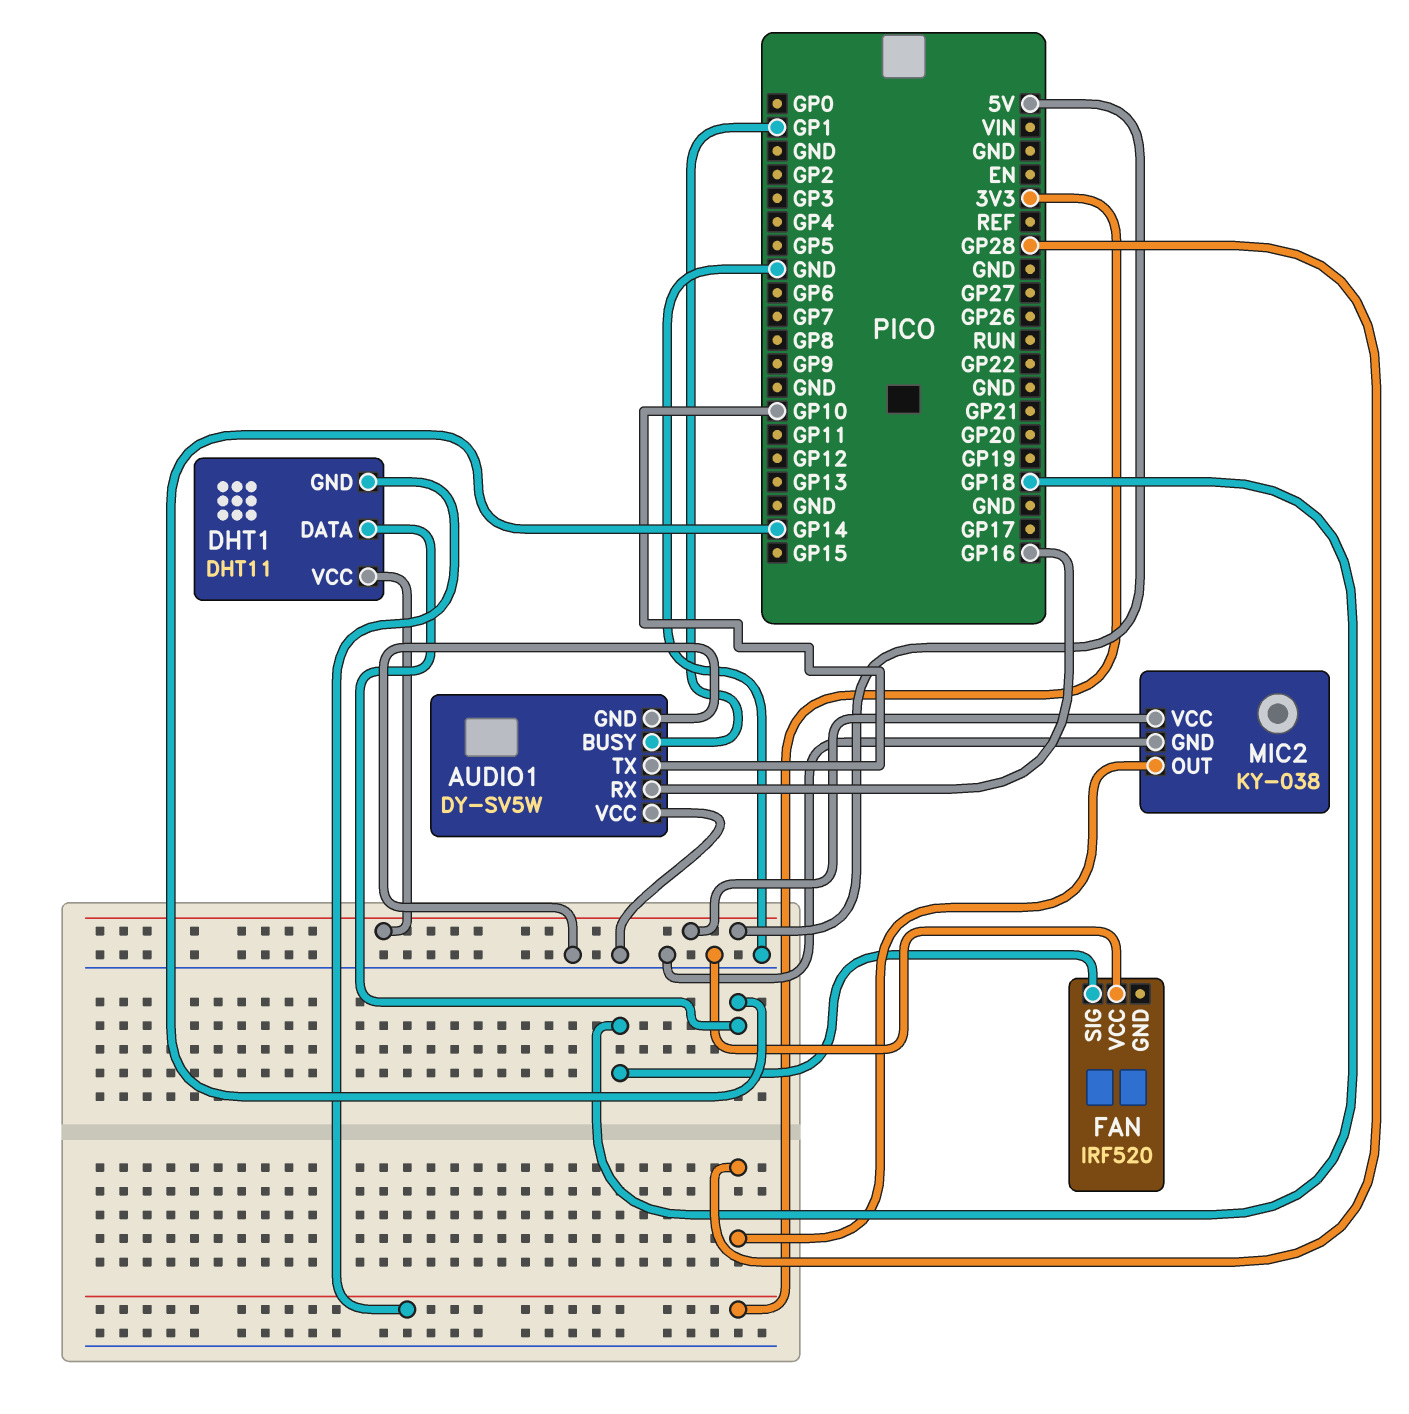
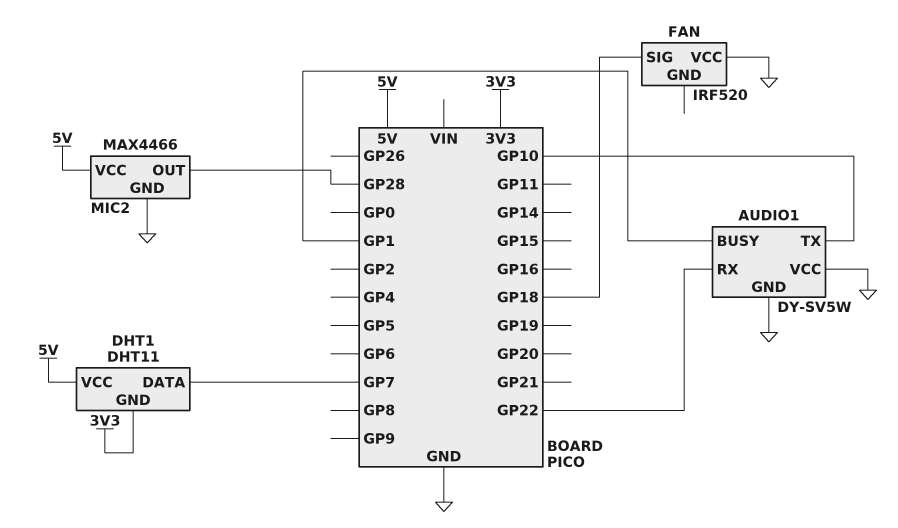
AUDIO1 pin RX: GP16 -> GP22
DHT1 pin DATA: GP14 -> GP7
MIC2: KY-038 -> MAX4466

